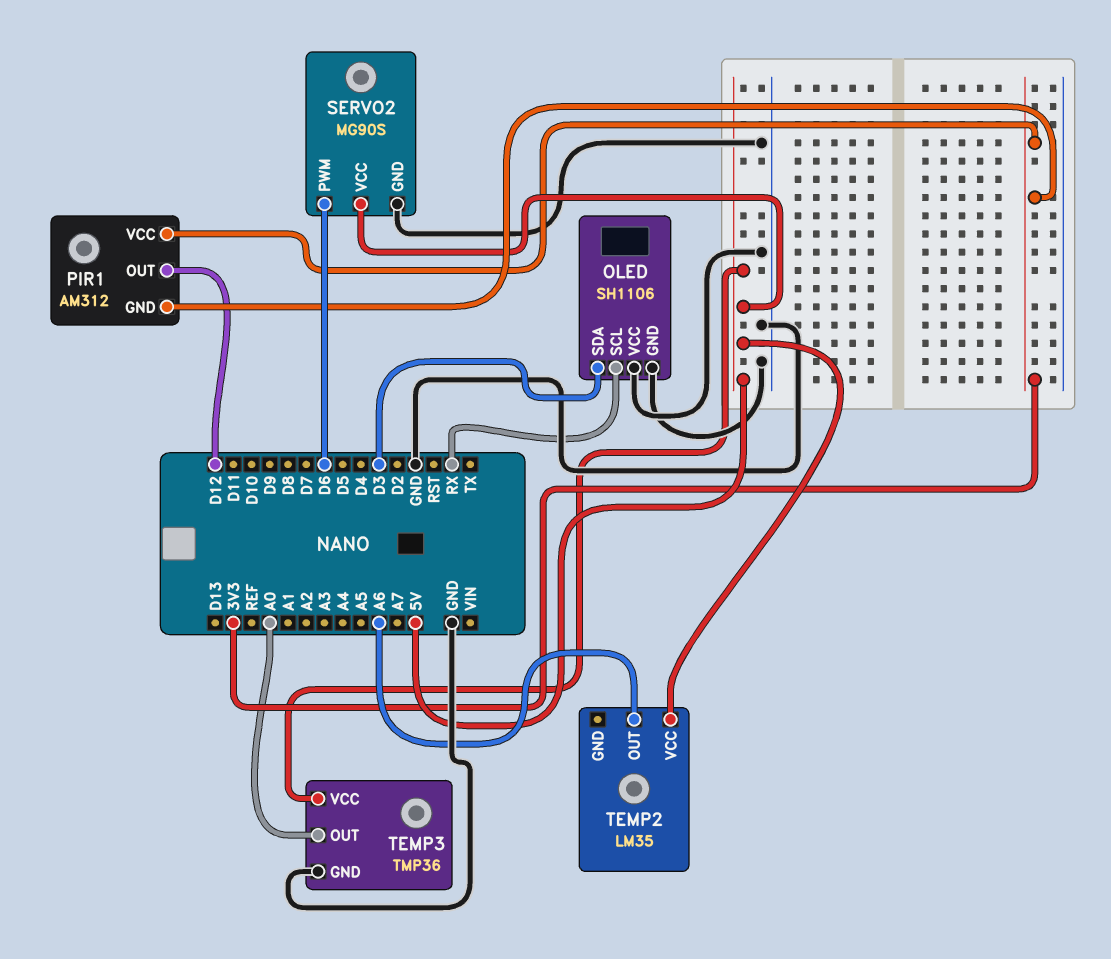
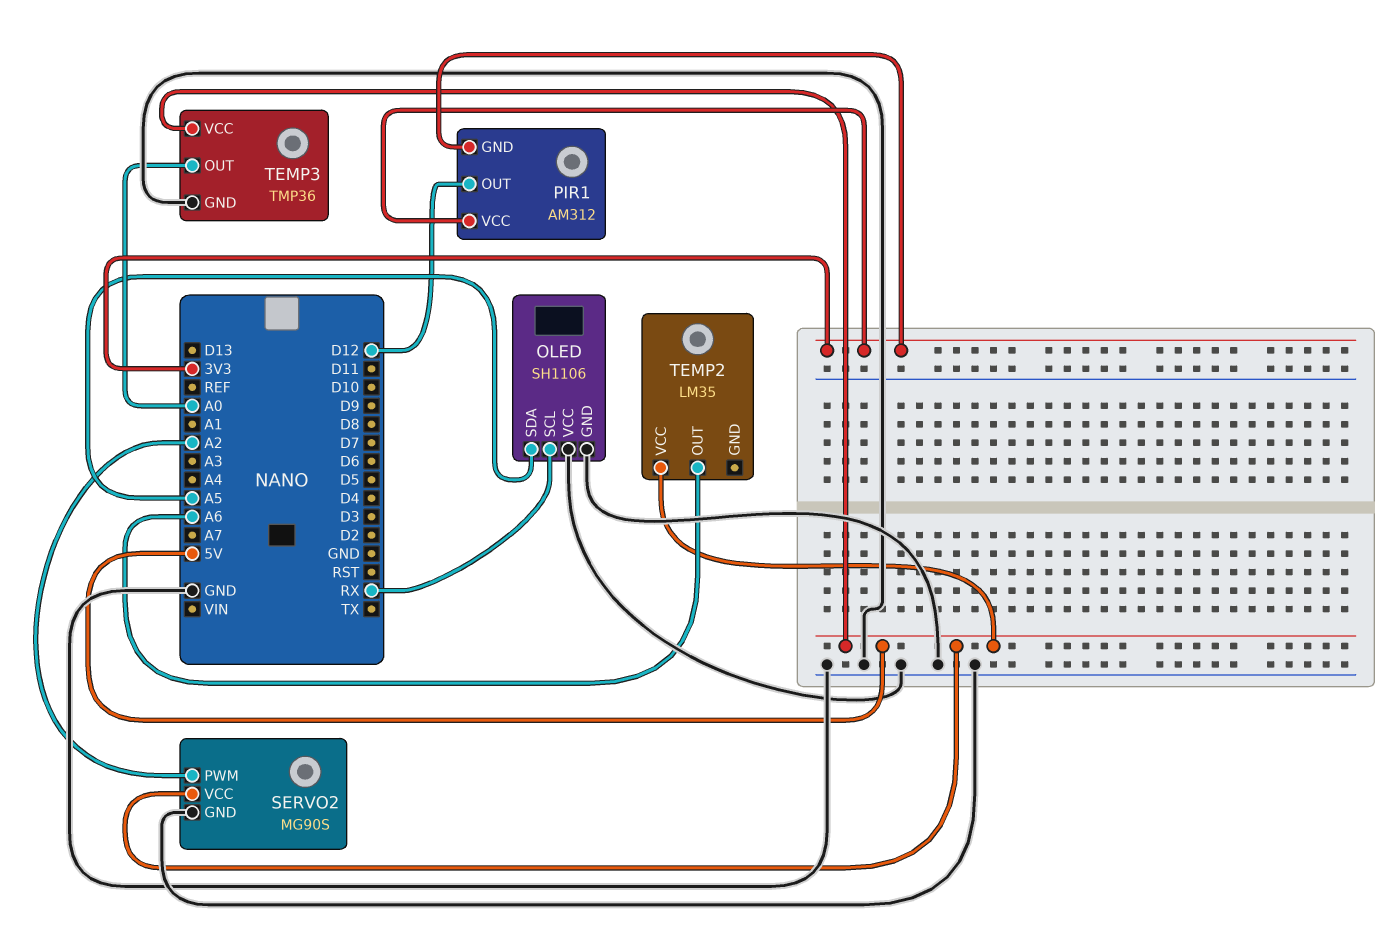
OLED pin SDA: D3 -> A5
SERVO2 pin PWM: D6 -> A2

